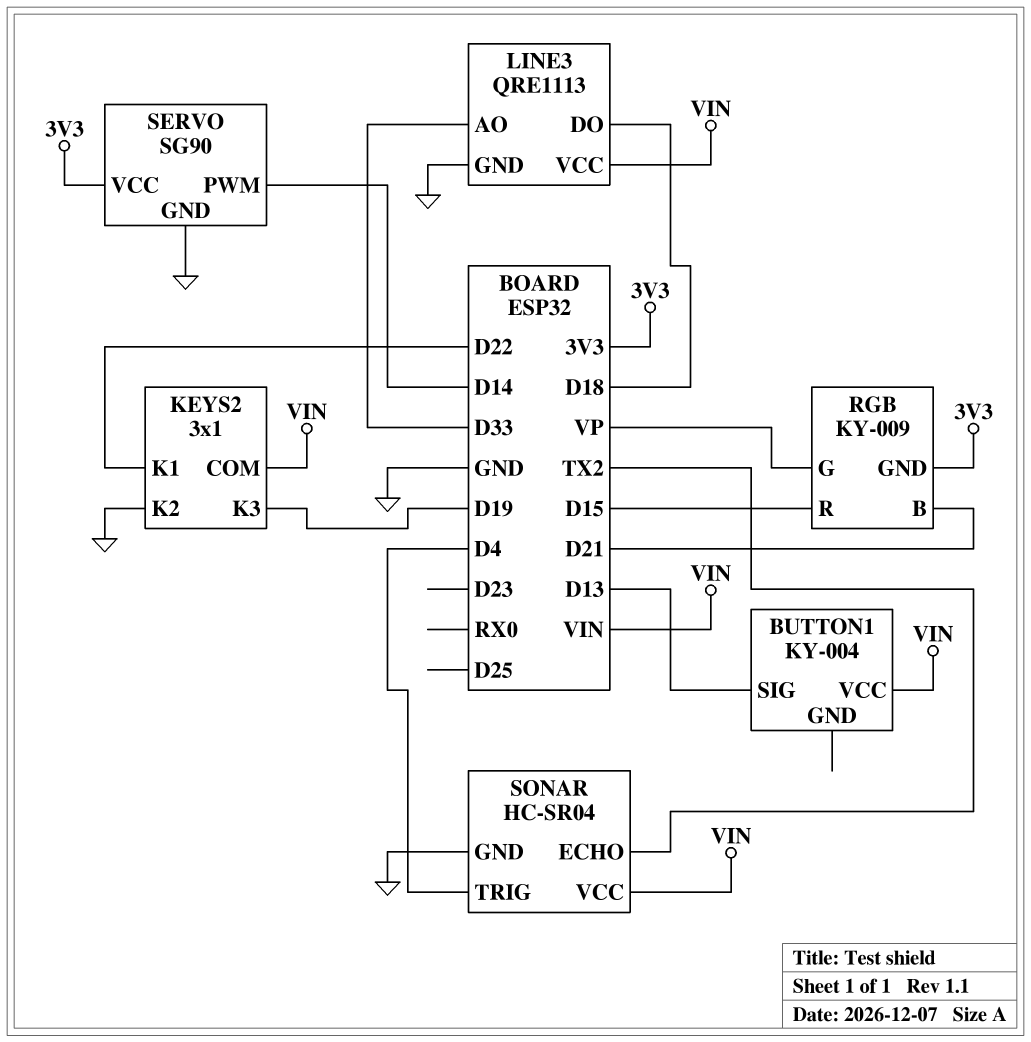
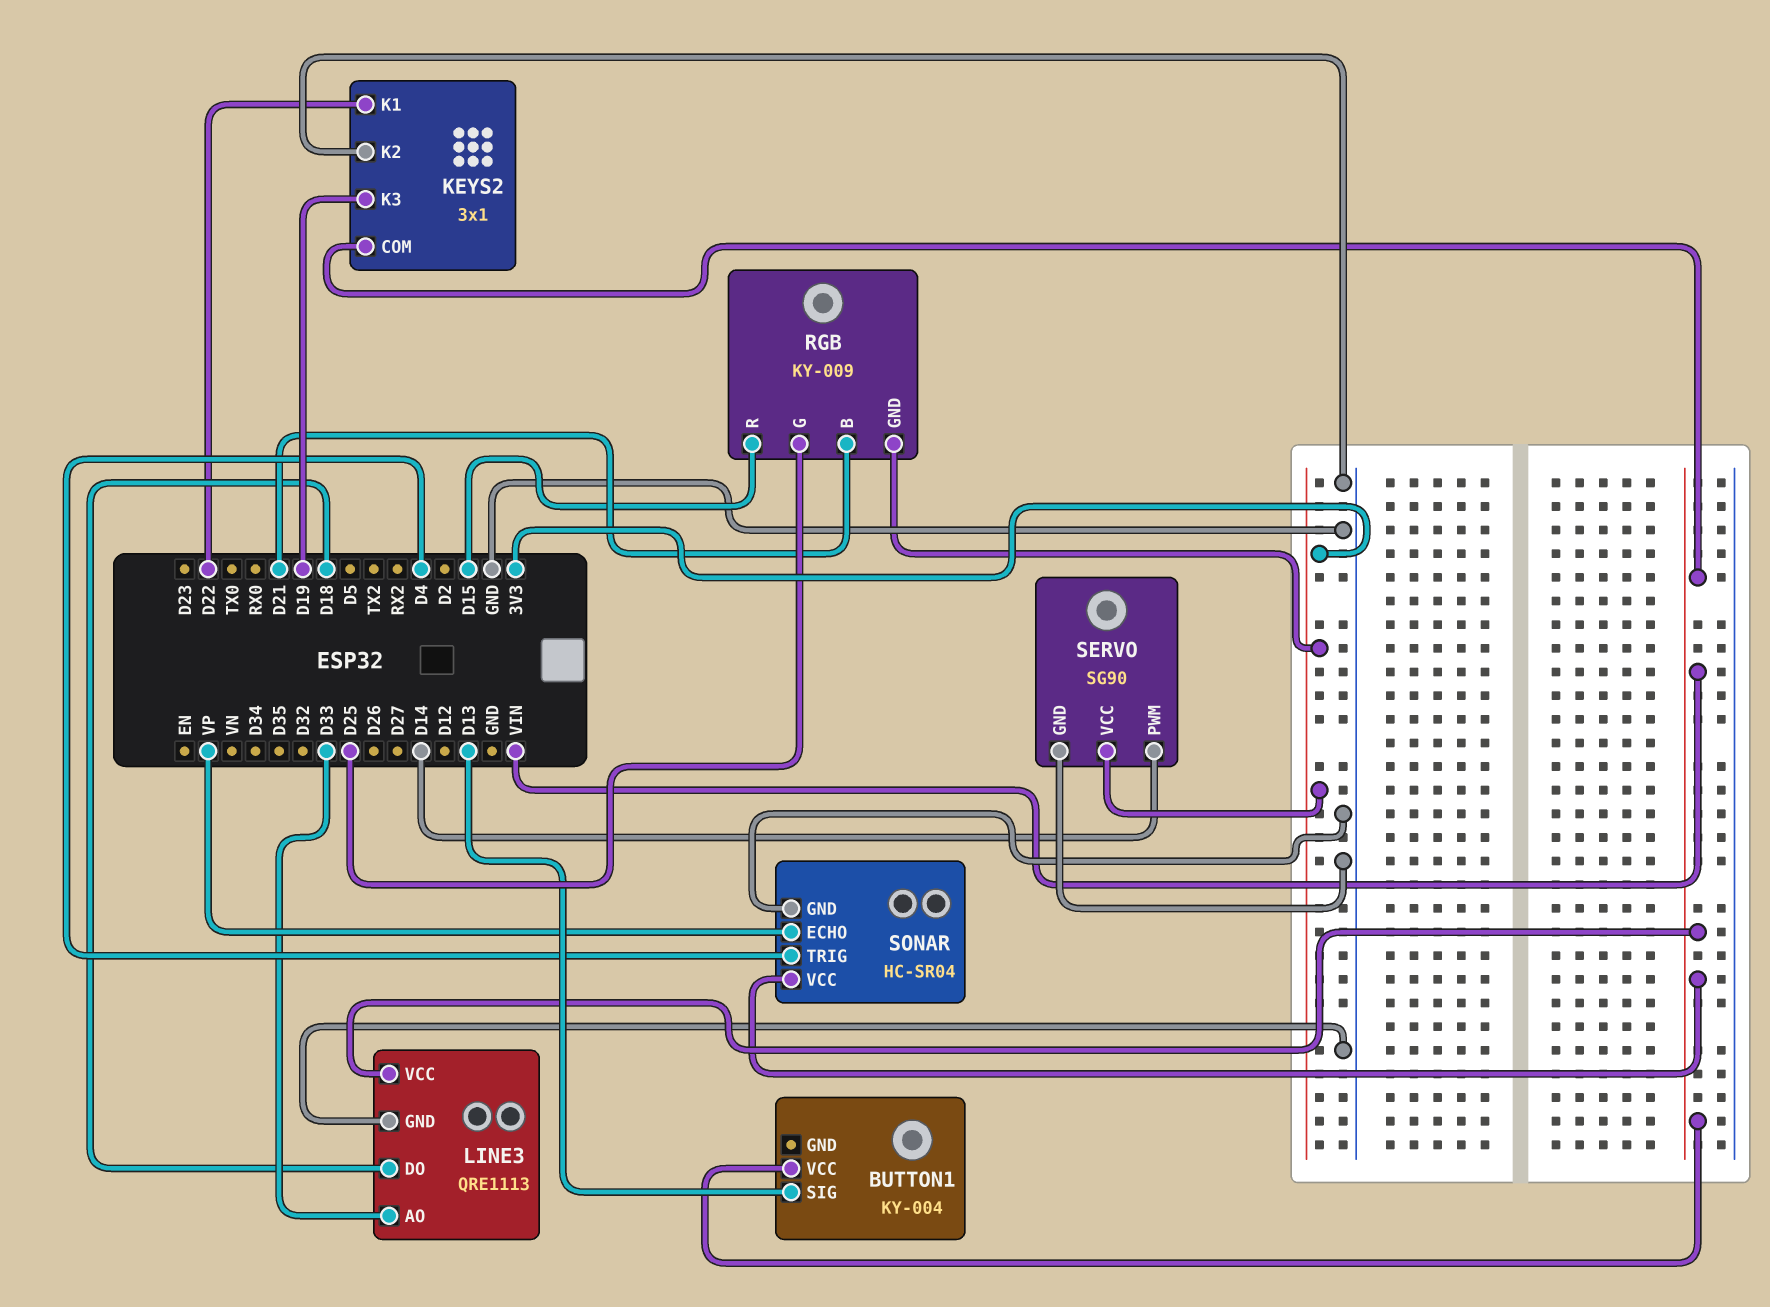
RGB pin G: VP -> D25
SONAR pin ECHO: TX2 -> VP

